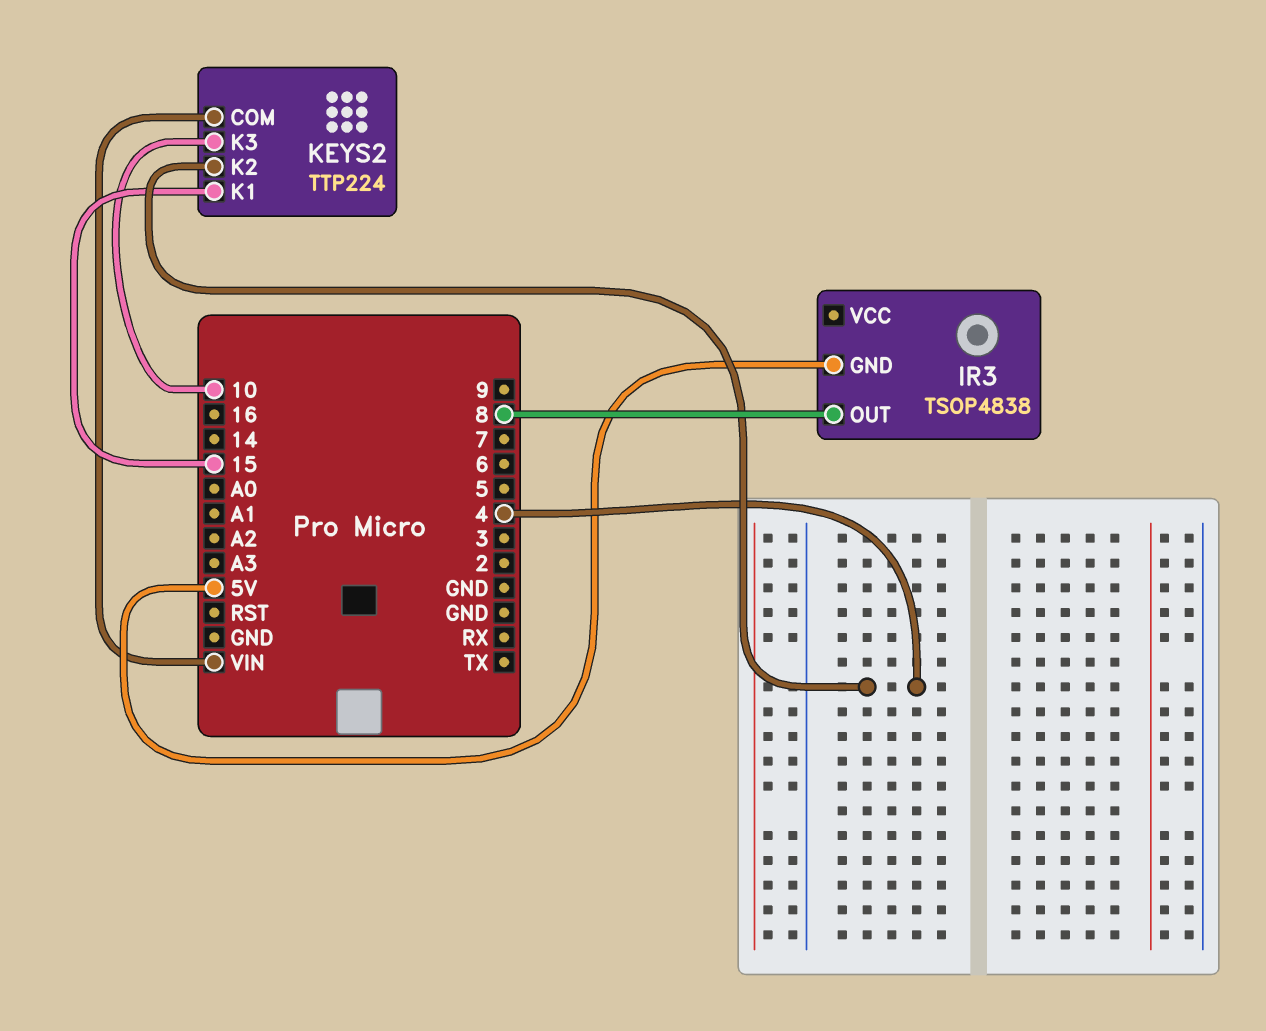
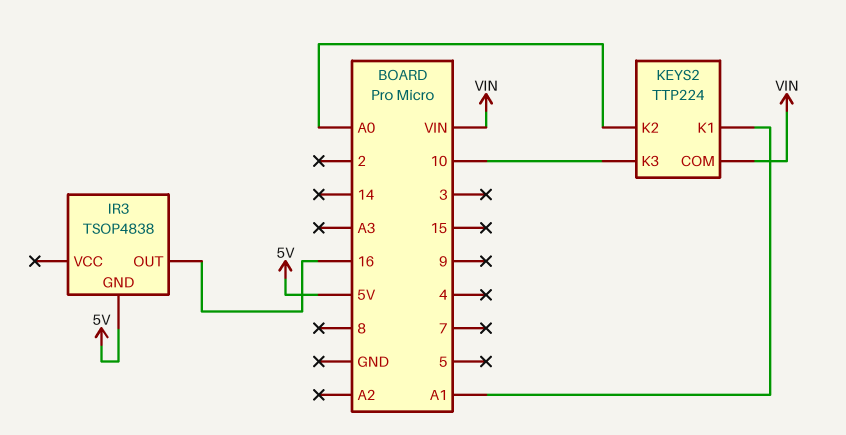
IR3 pin OUT: 8 -> 16
KEYS2 pin K1: 15 -> A1
KEYS2 pin K2: 4 -> A0

